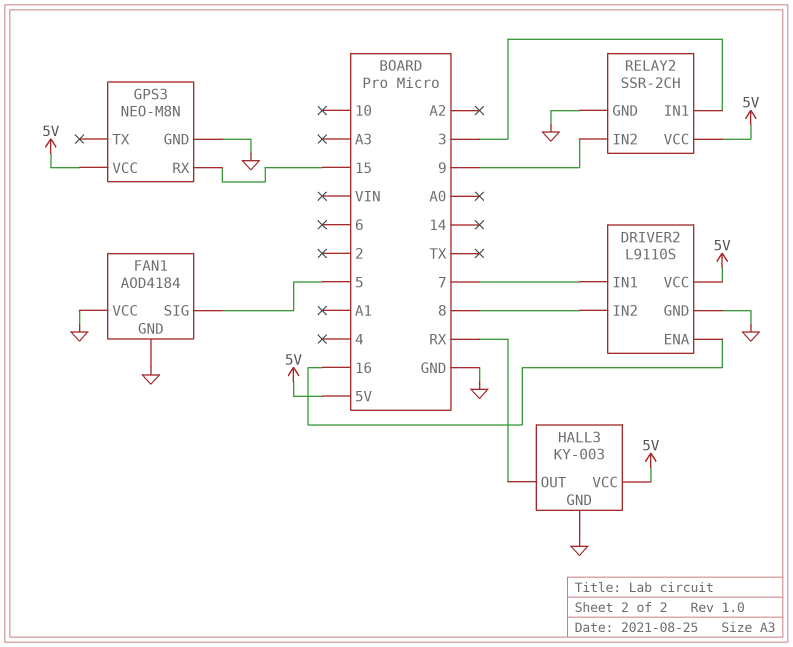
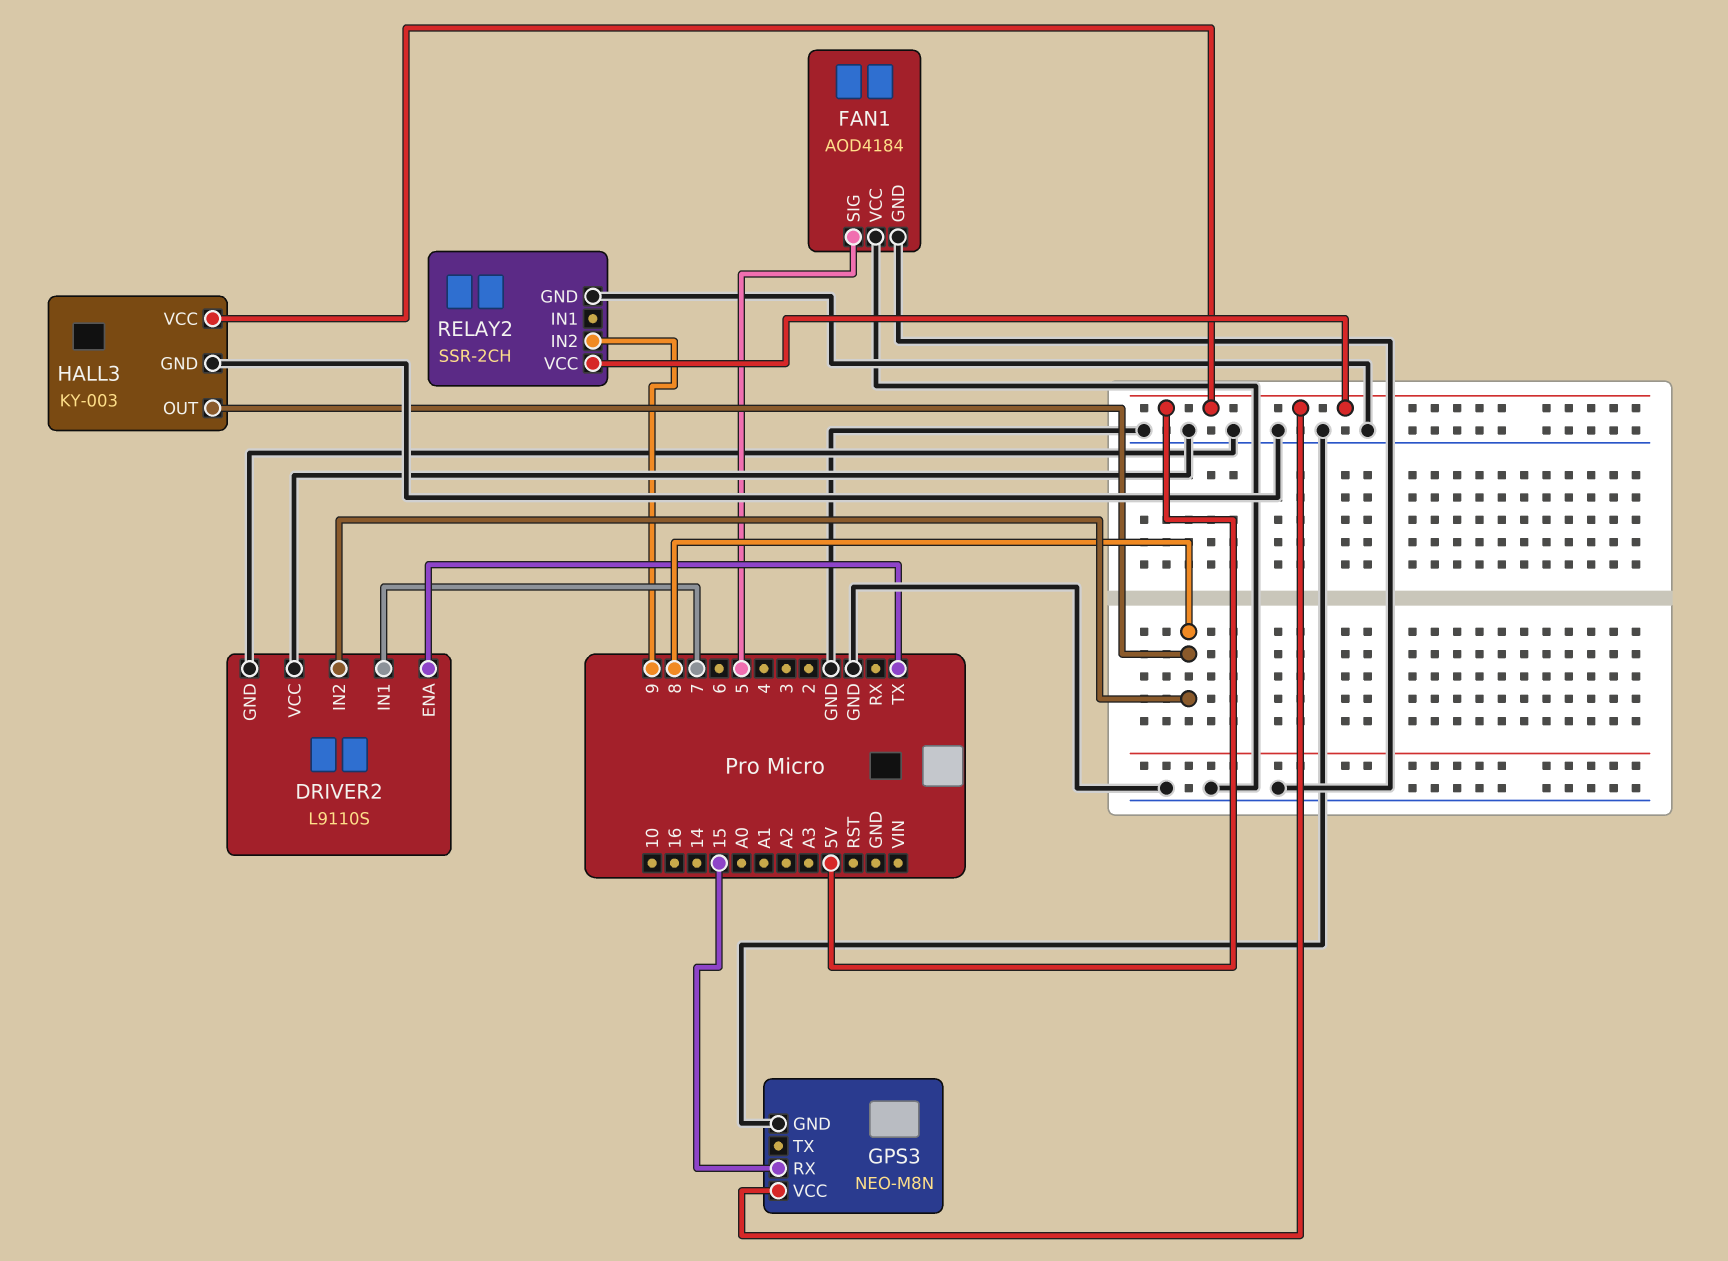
DRIVER2 pin ENA: 16 -> TX
DRIVER2 pin VCC: 5V -> GND
HALL3 pin OUT: RX -> 8
RELAY2 pin IN1: 3 -> none

